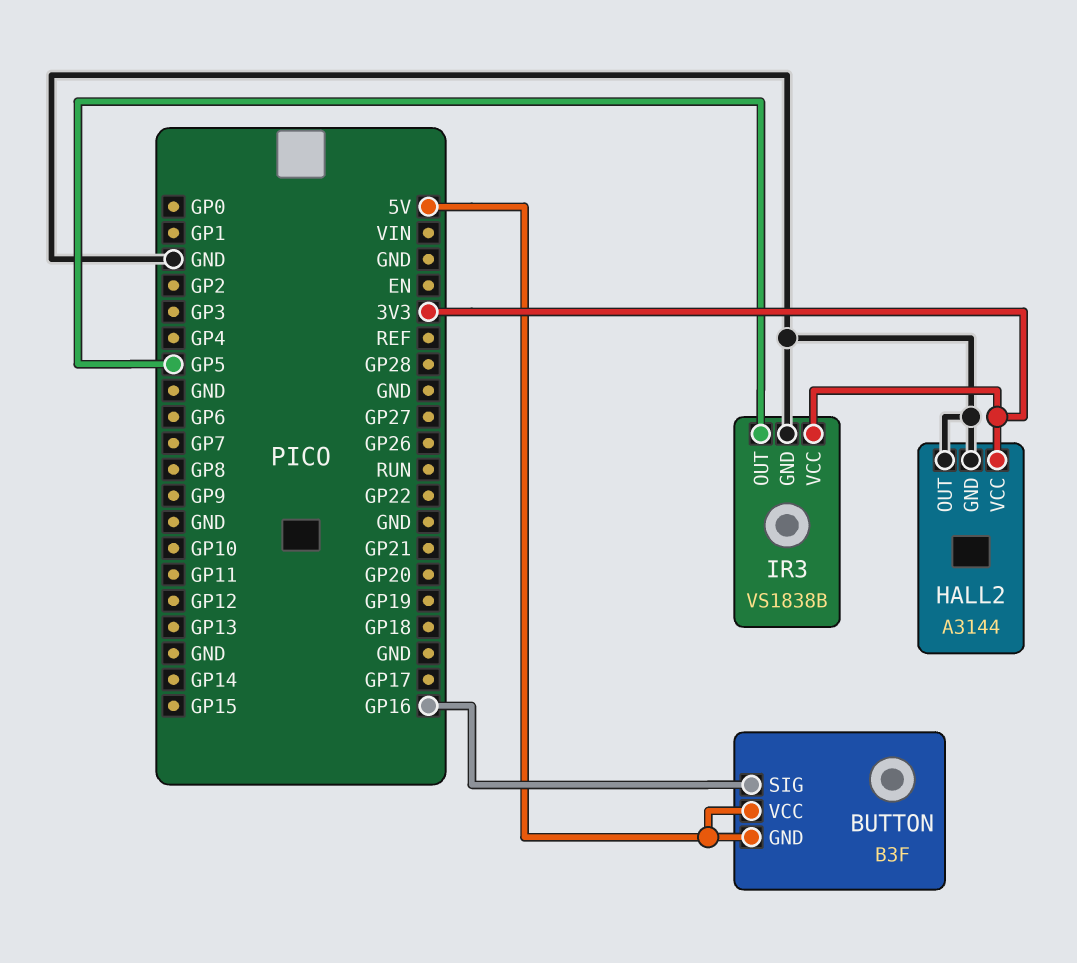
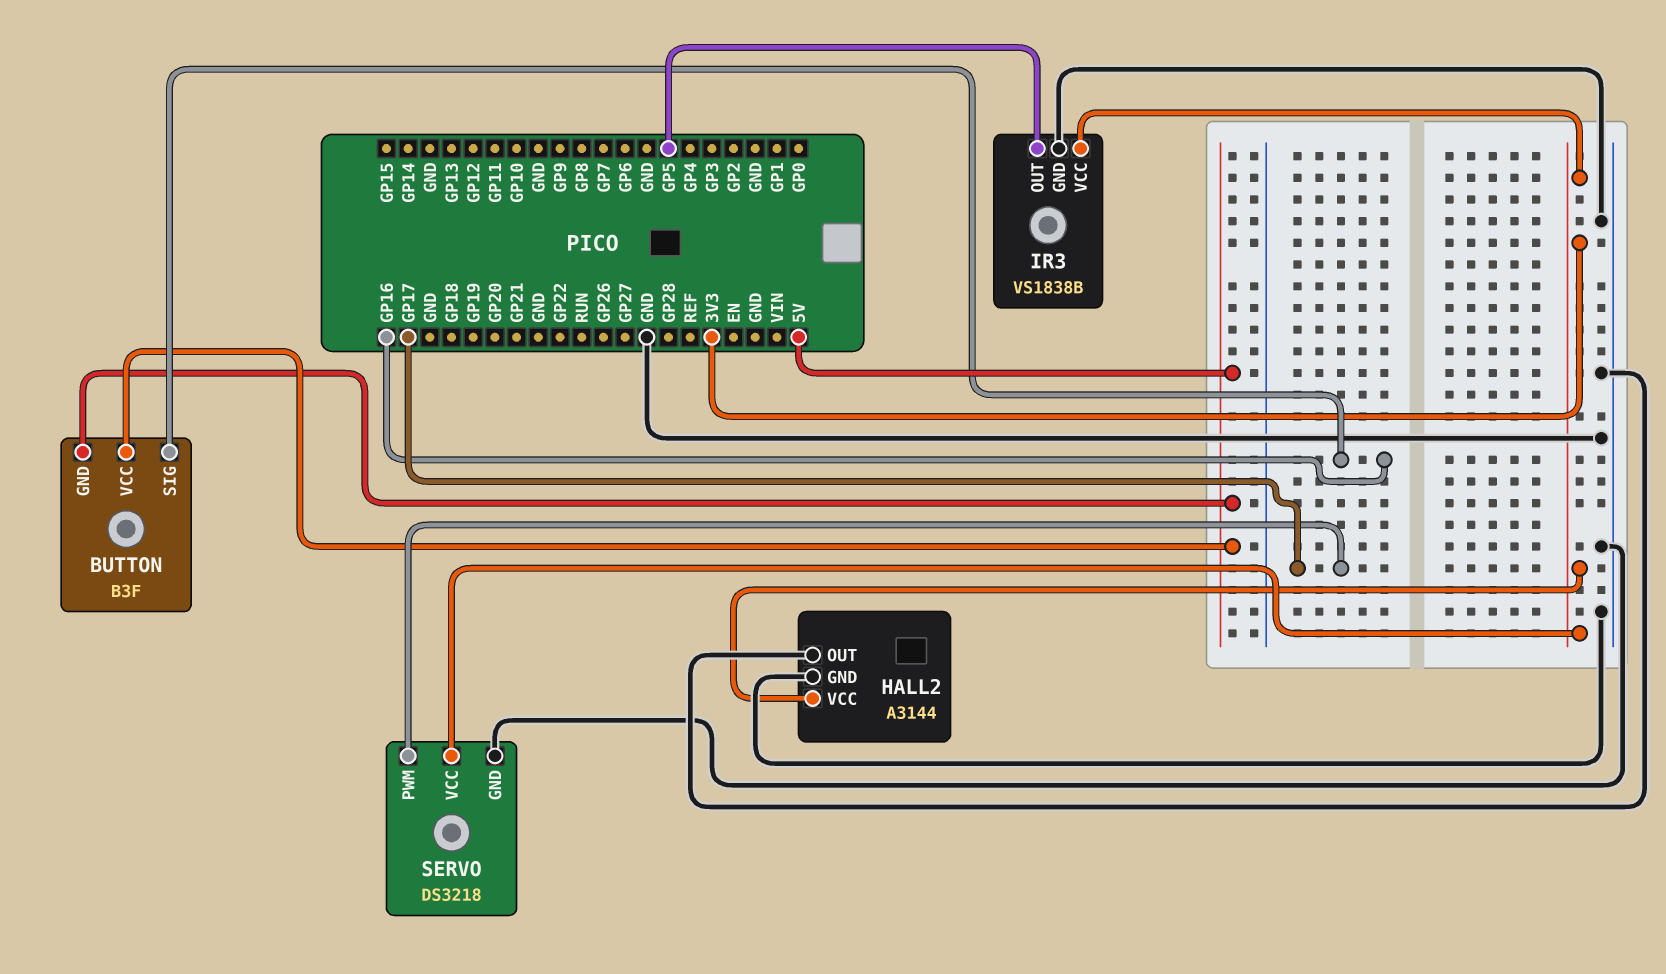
SERVO: none -> DS3218
SERVO pin GND: none -> GND
SERVO pin PWM: none -> GP17
SERVO pin VCC: none -> 3V3

